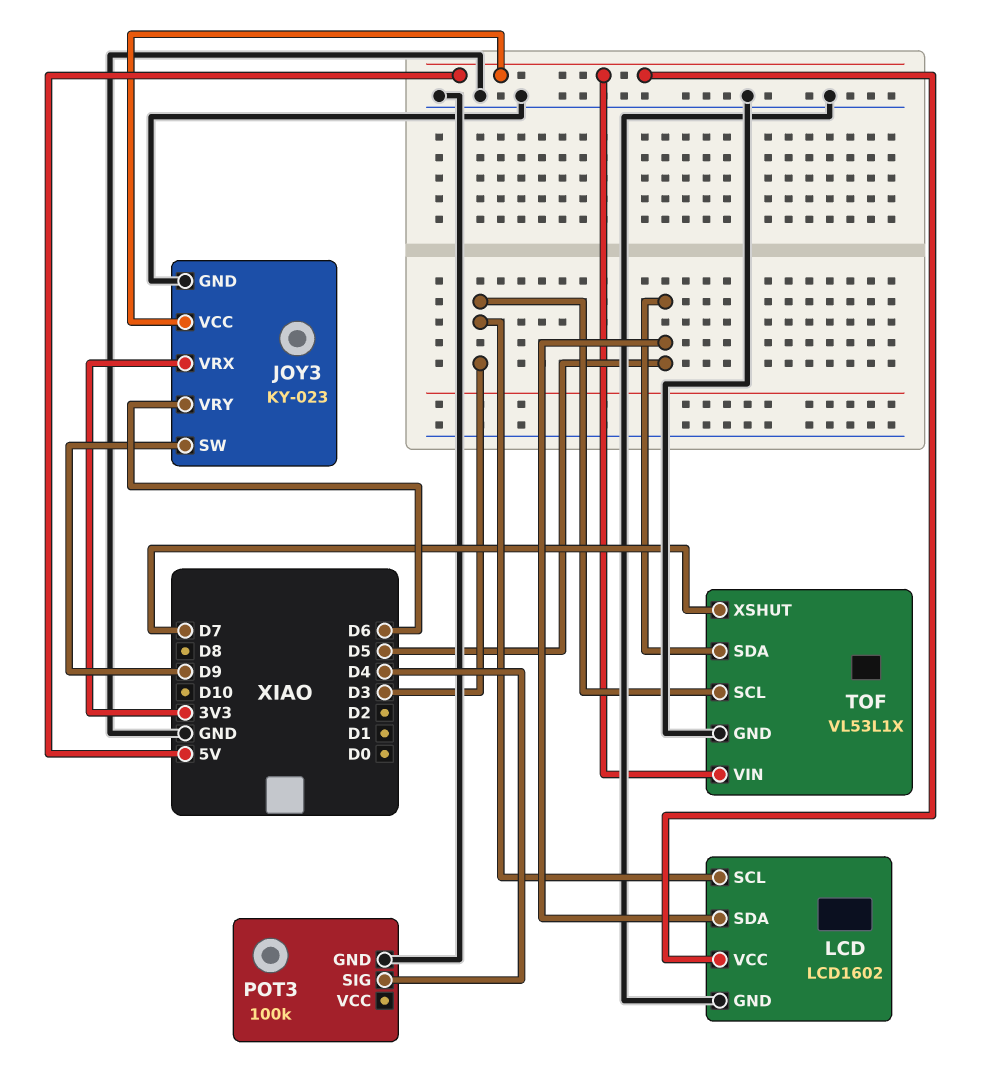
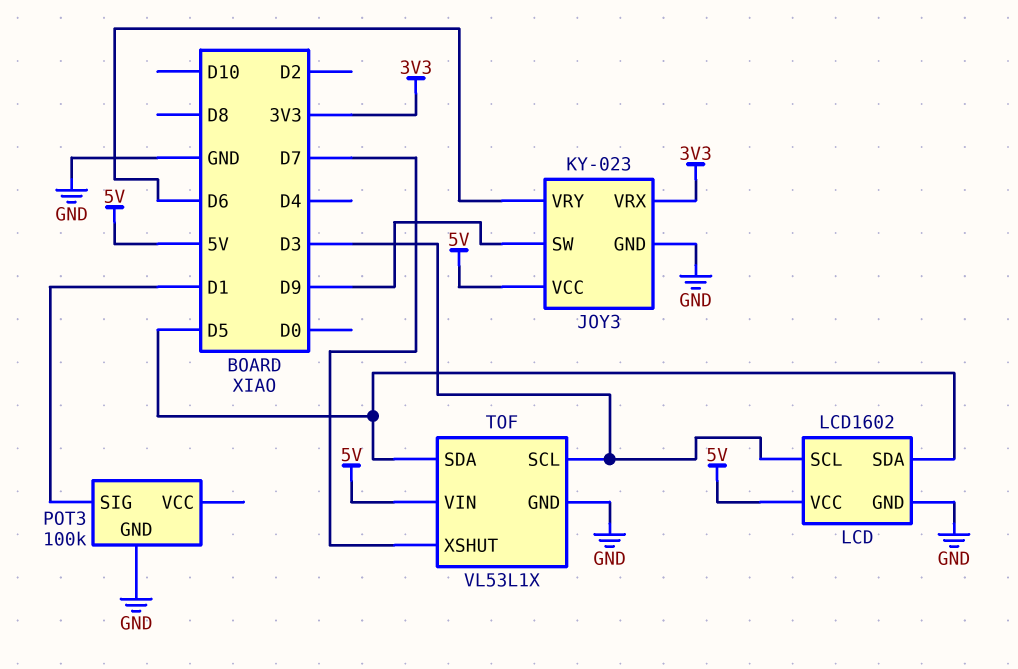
POT3 pin SIG: D4 -> D1

